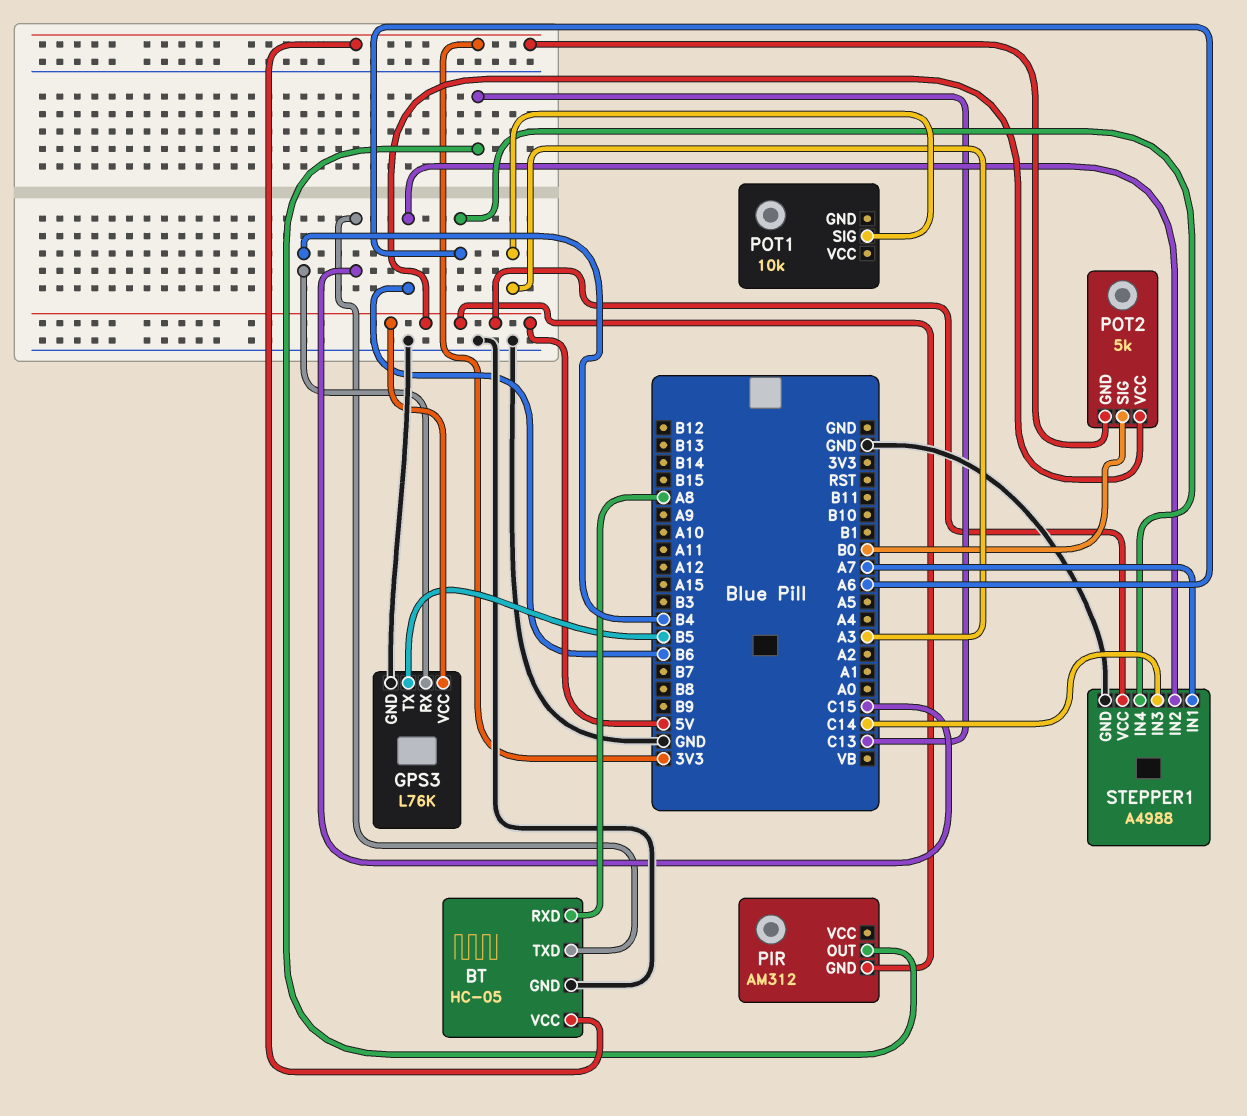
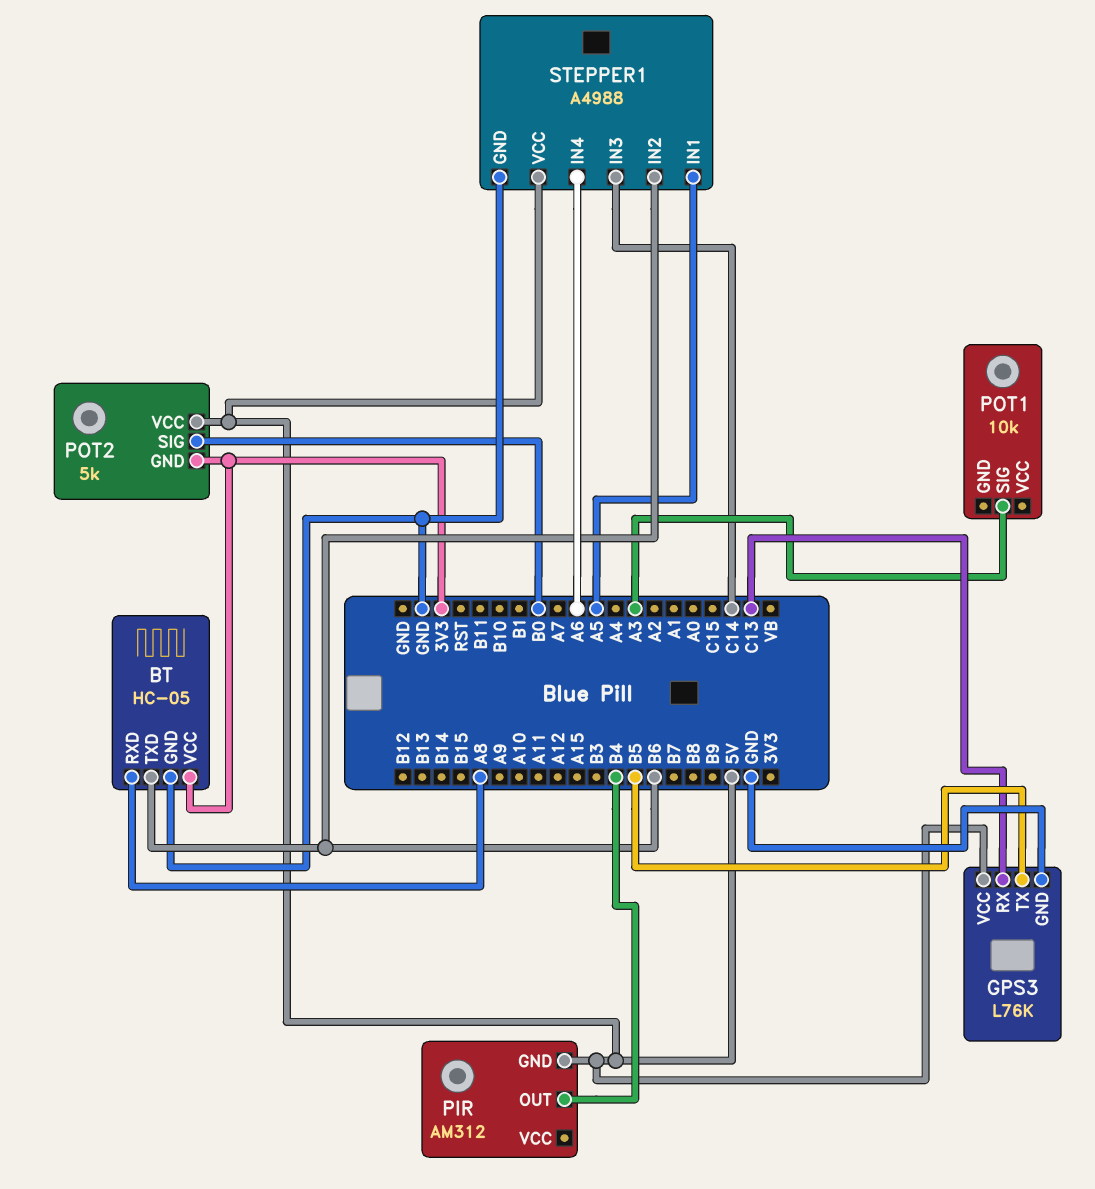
BT pin TXD: C15 -> B6
GPS3 pin RX: B4 -> C13
PIR pin OUT: C13 -> B4
STEPPER1 pin IN1: A7 -> A5

